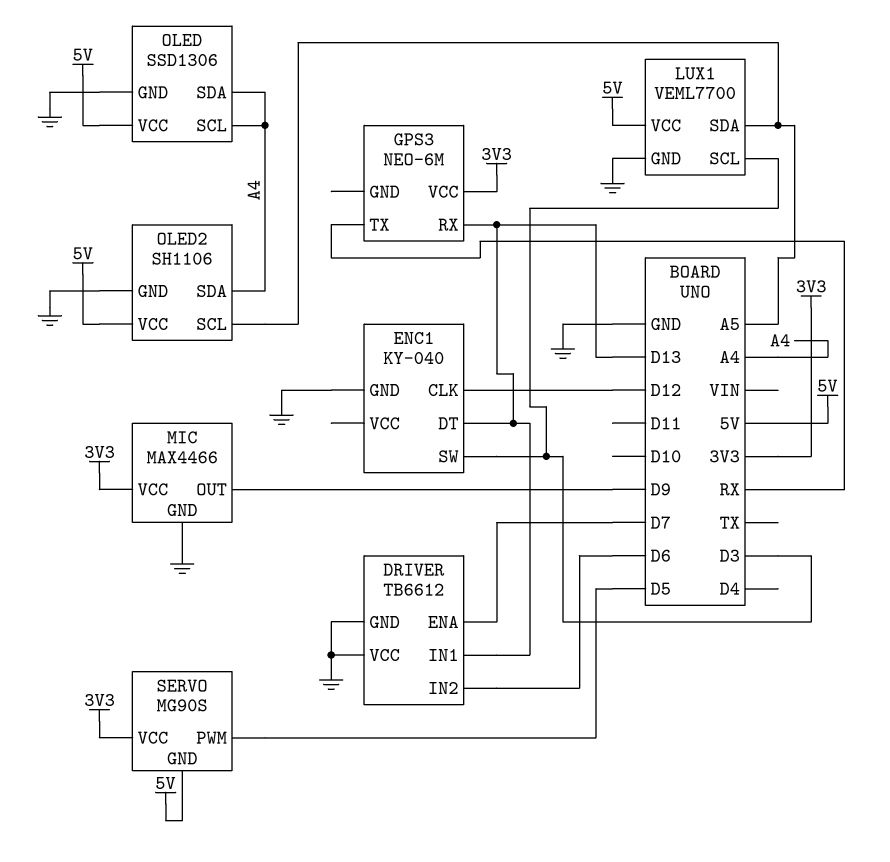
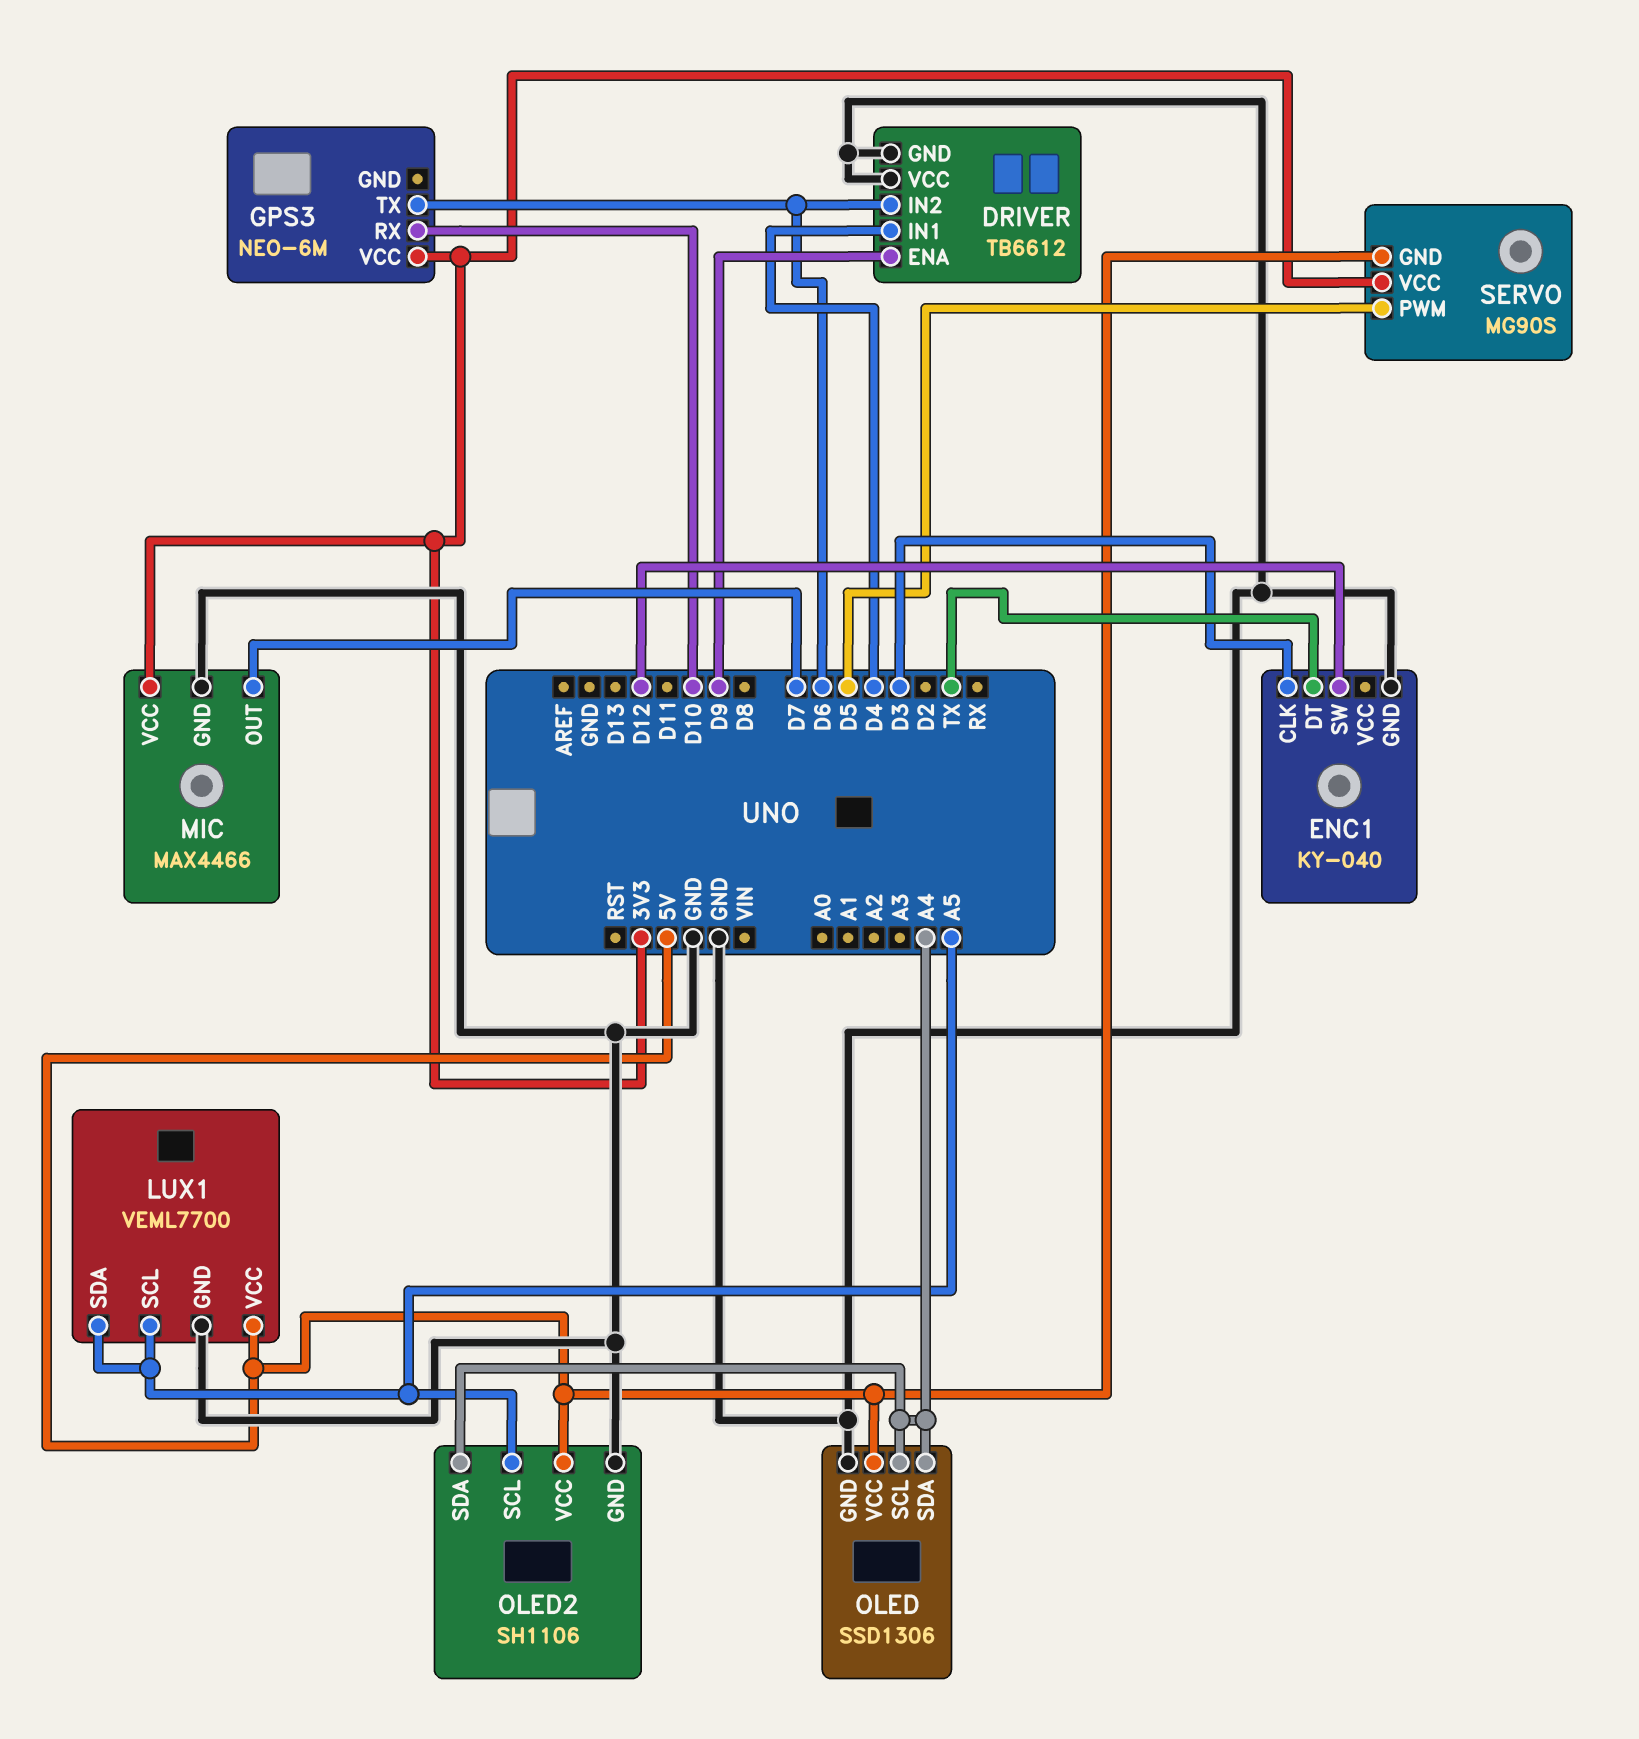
DRIVER pin ENA: D7 -> D9
DRIVER pin IN1: D13 -> D4
ENC1 pin CLK: D12 -> D3
ENC1 pin DT: D13 -> TX
ENC1 pin SW: D3 -> D12
GPS3 pin RX: D13 -> D10
GPS3 pin TX: RX -> D6
LUX1 pin SCL: D3 -> A5
MIC pin OUT: D9 -> D7

